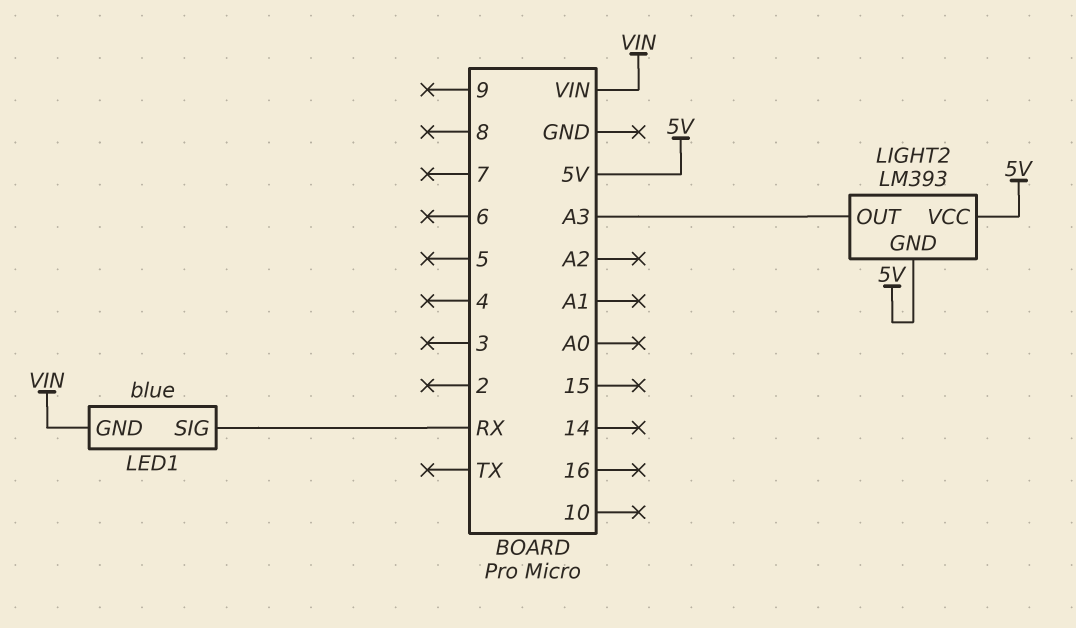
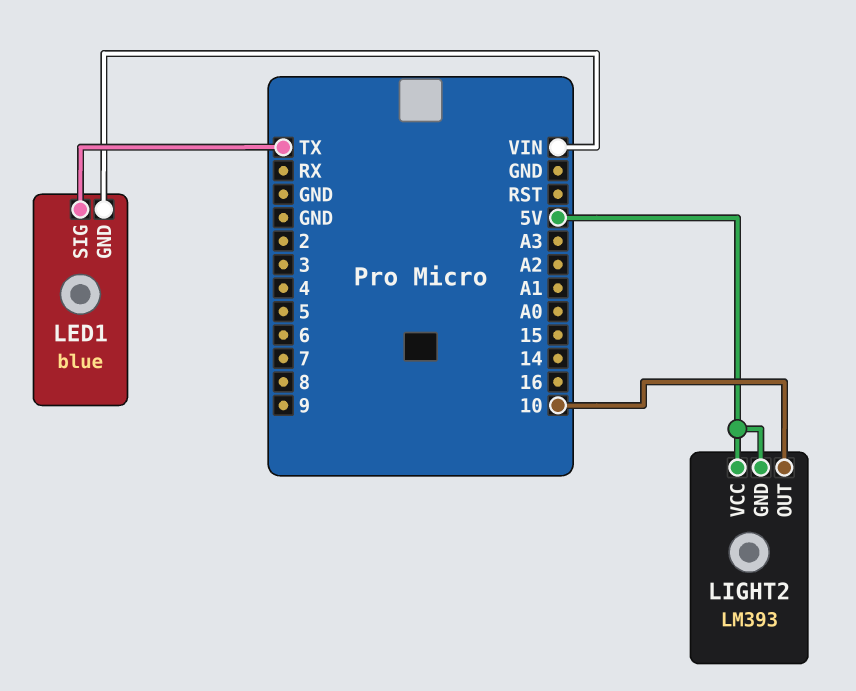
LED1 pin SIG: RX -> TX
LIGHT2 pin OUT: A3 -> 10

